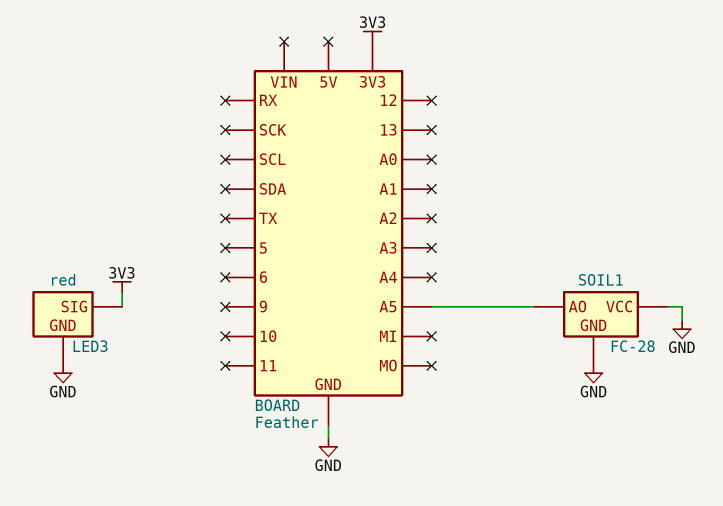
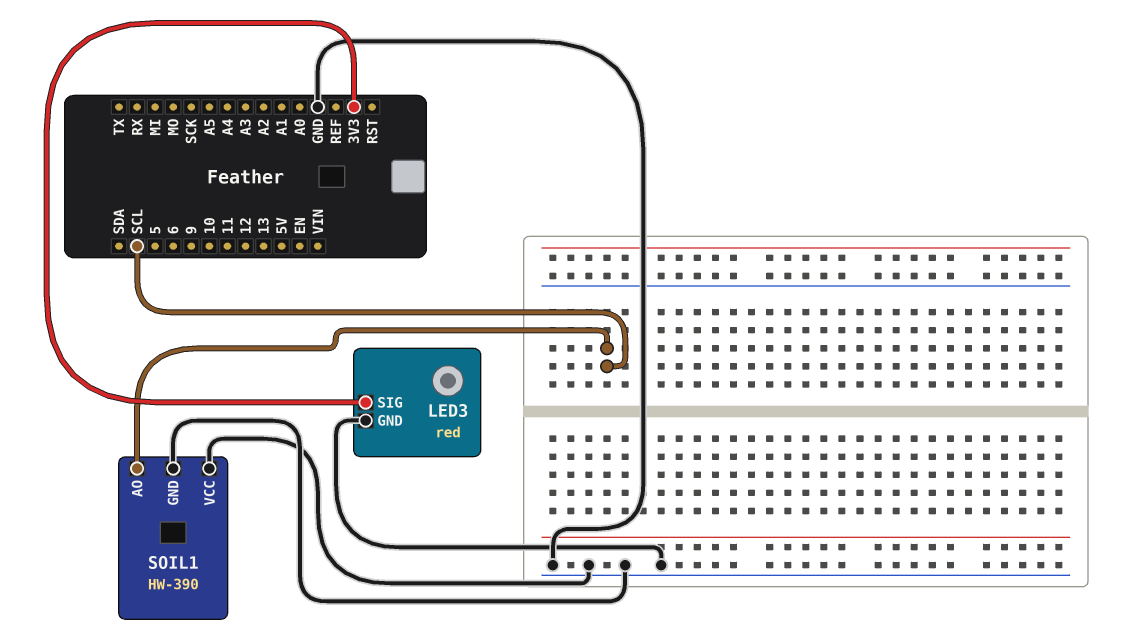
SOIL1: FC-28 -> HW-390
SOIL1 pin AO: A5 -> SCL

